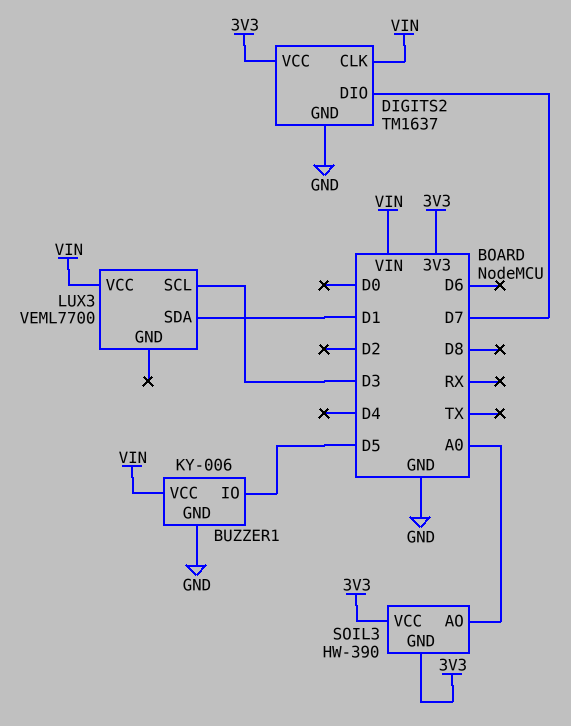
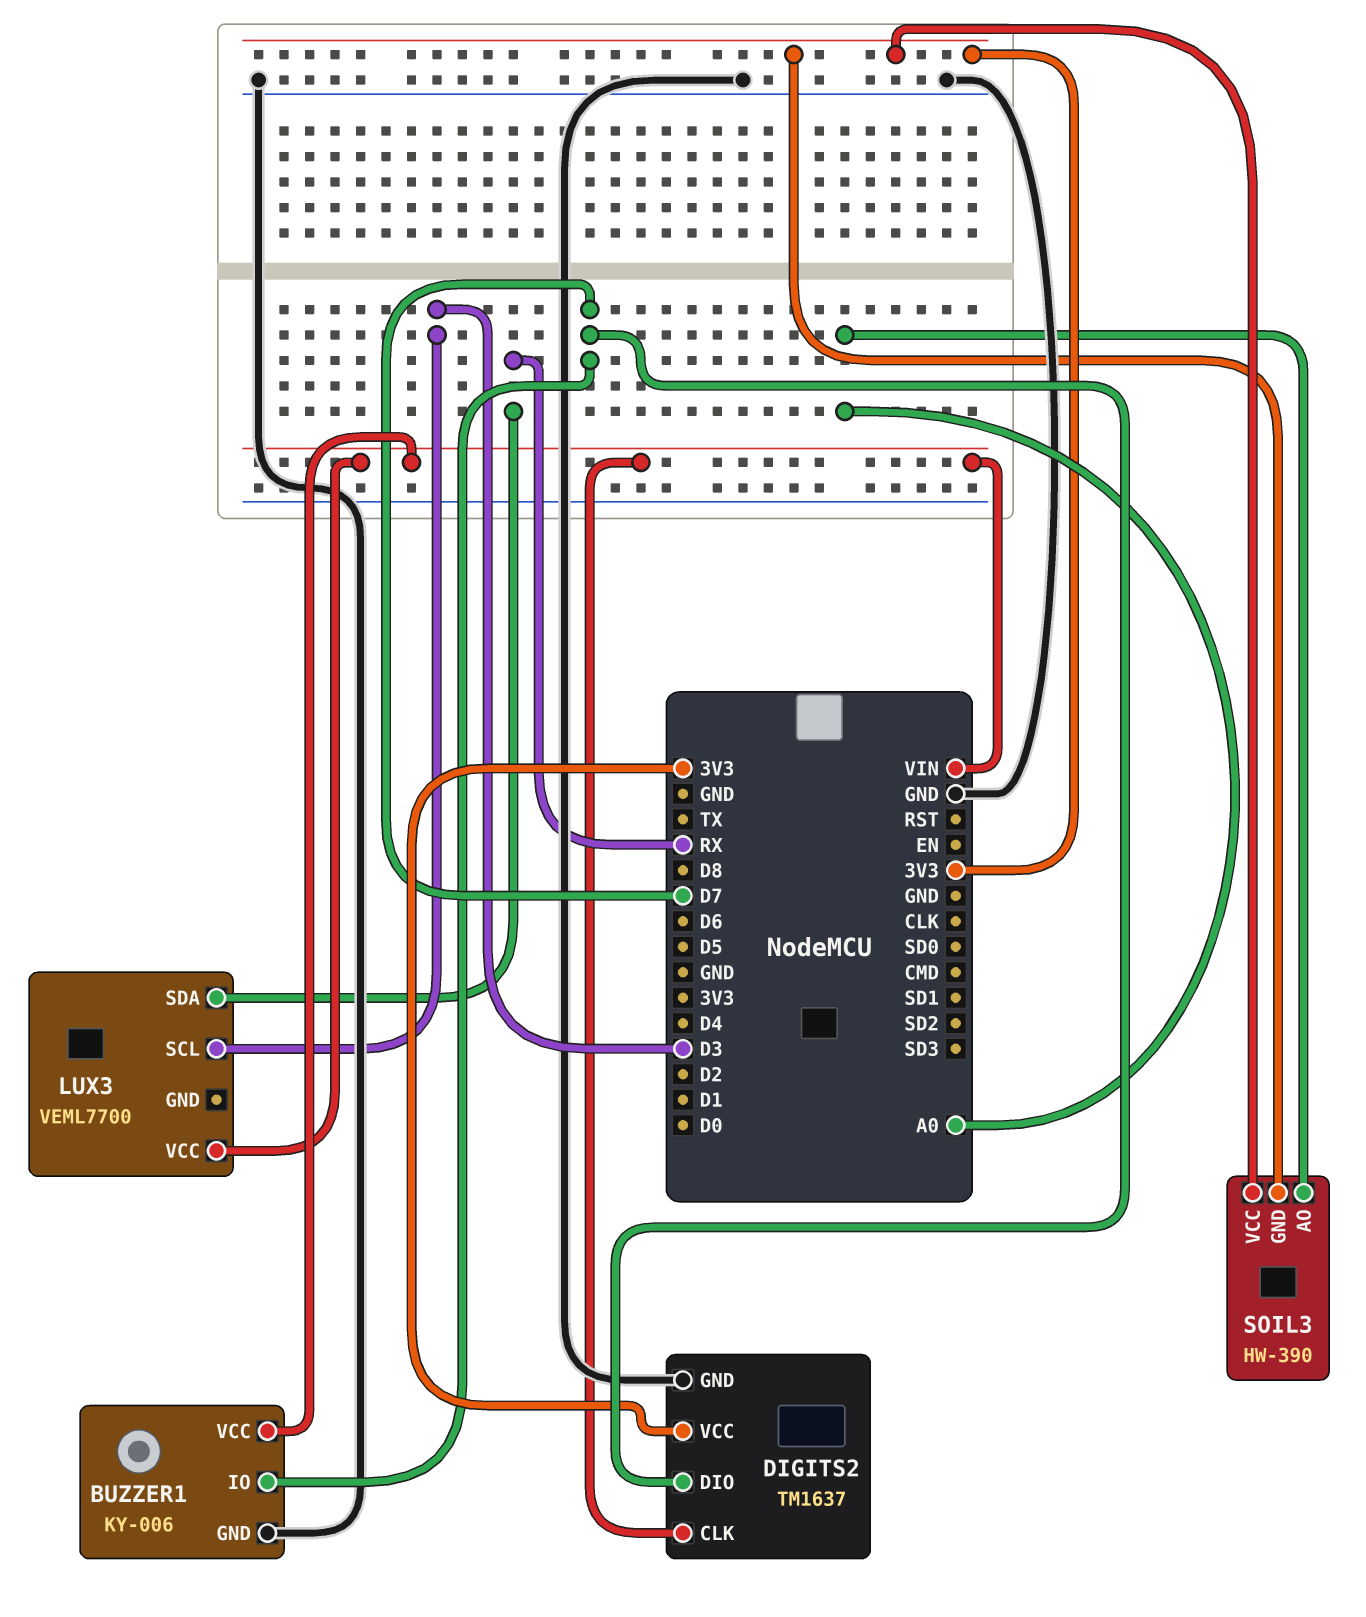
BUZZER1 pin IO: D5 -> D7
LUX3 pin SDA: D1 -> RX

